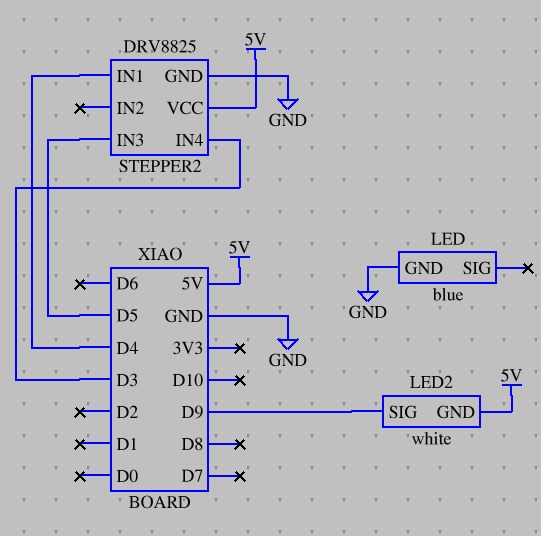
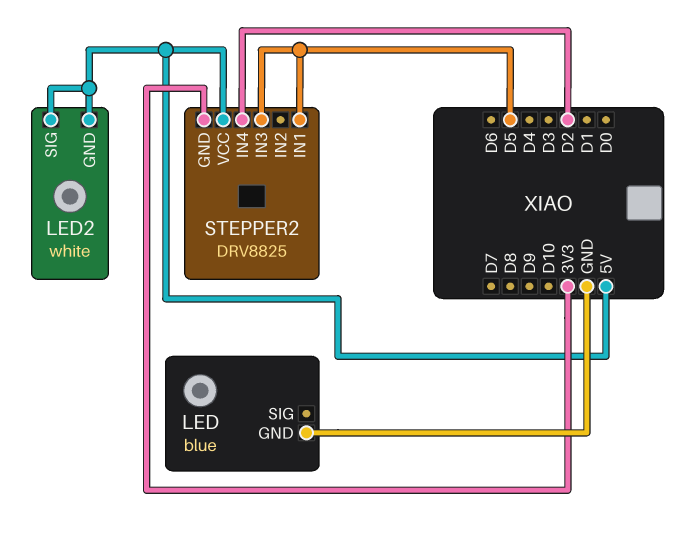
LED2 pin SIG: D9 -> 5V
STEPPER2 pin GND: GND -> 3V3
STEPPER2 pin IN1: D4 -> D5
STEPPER2 pin IN4: D3 -> D2

